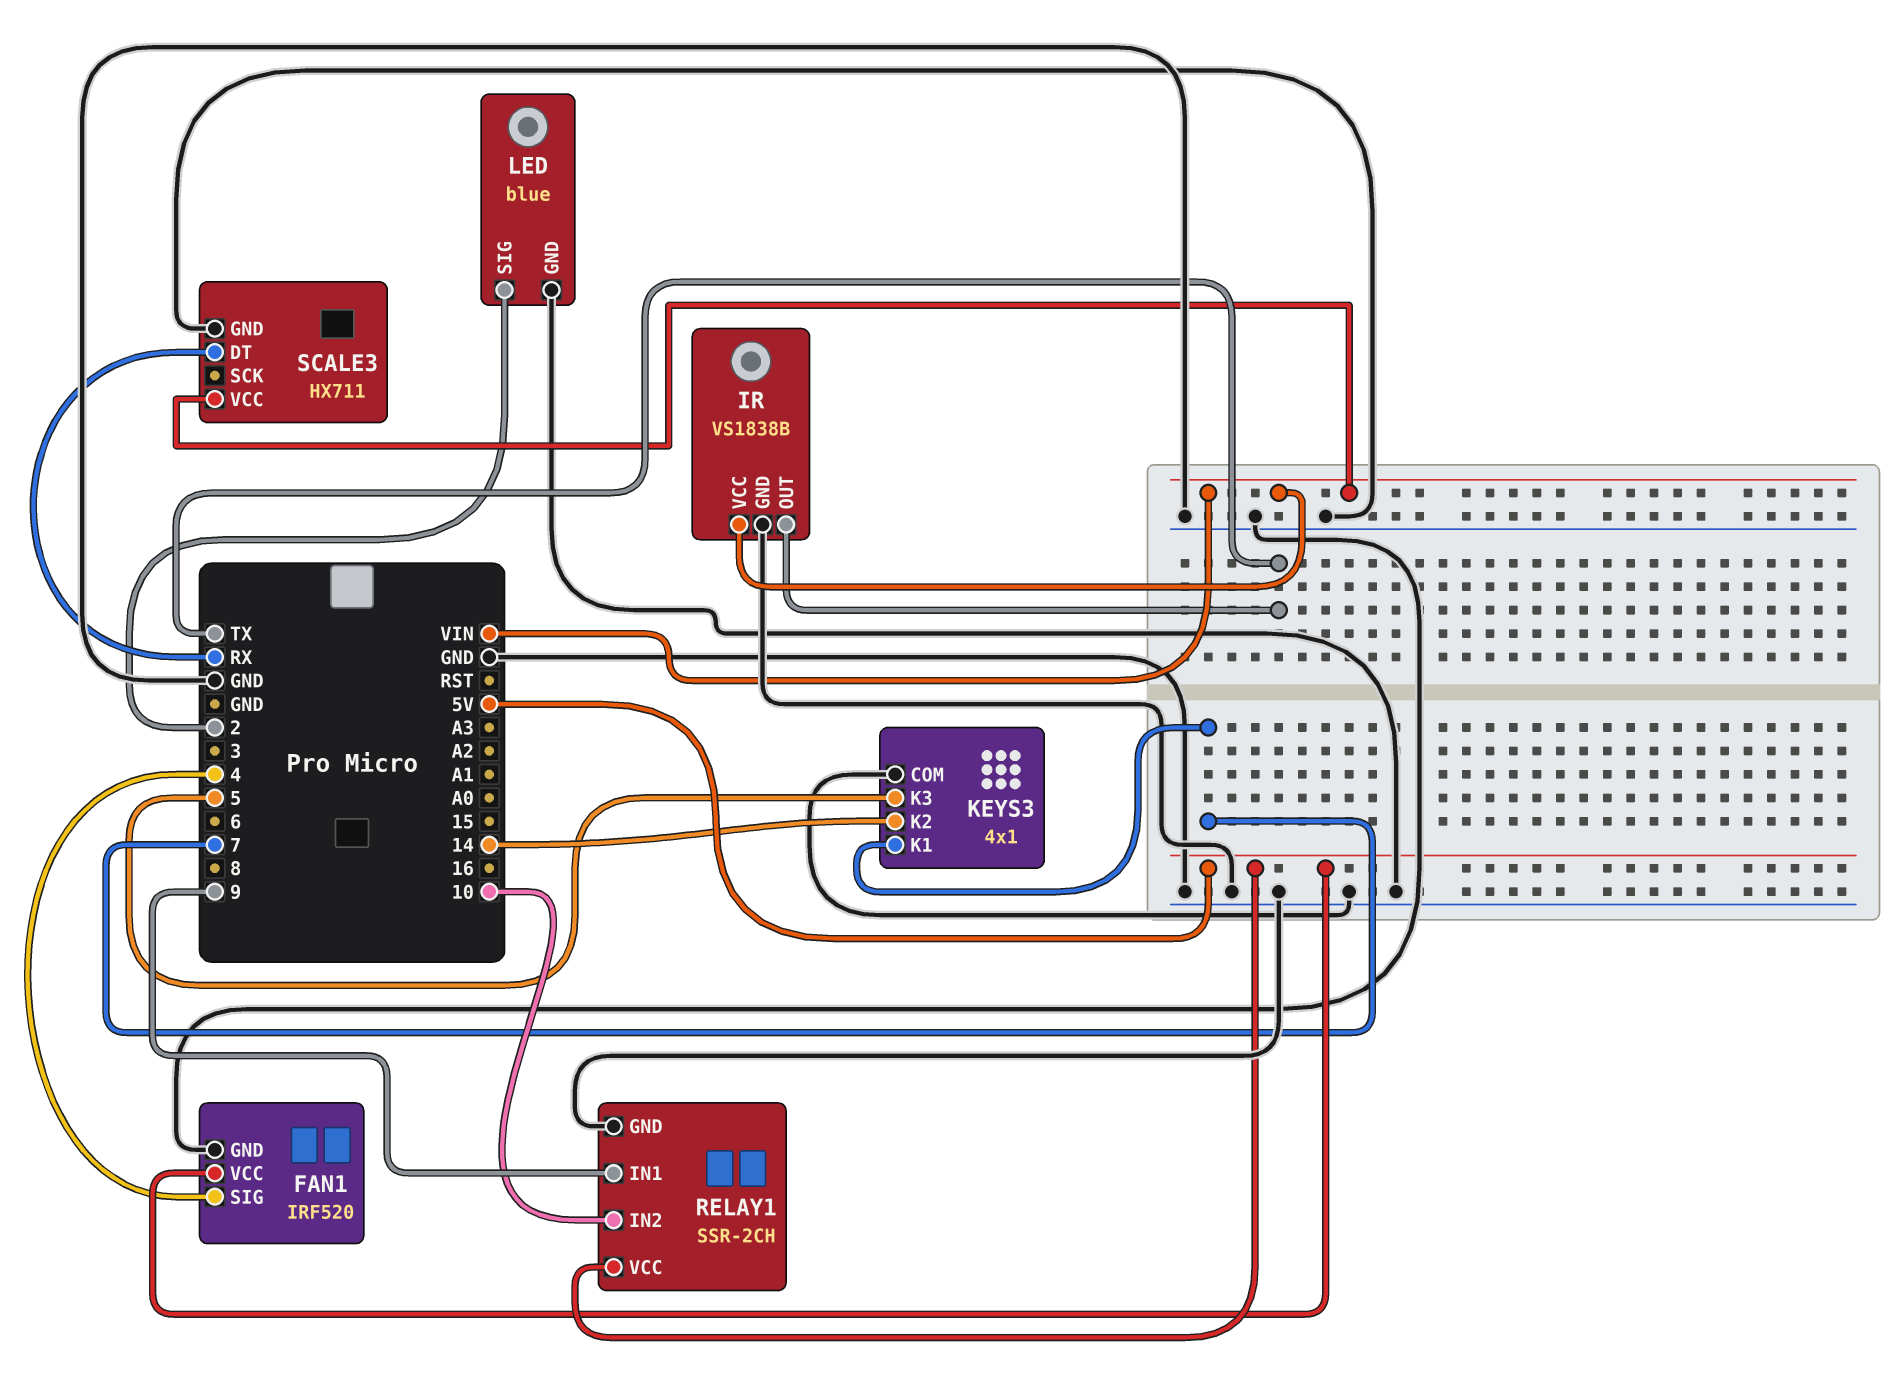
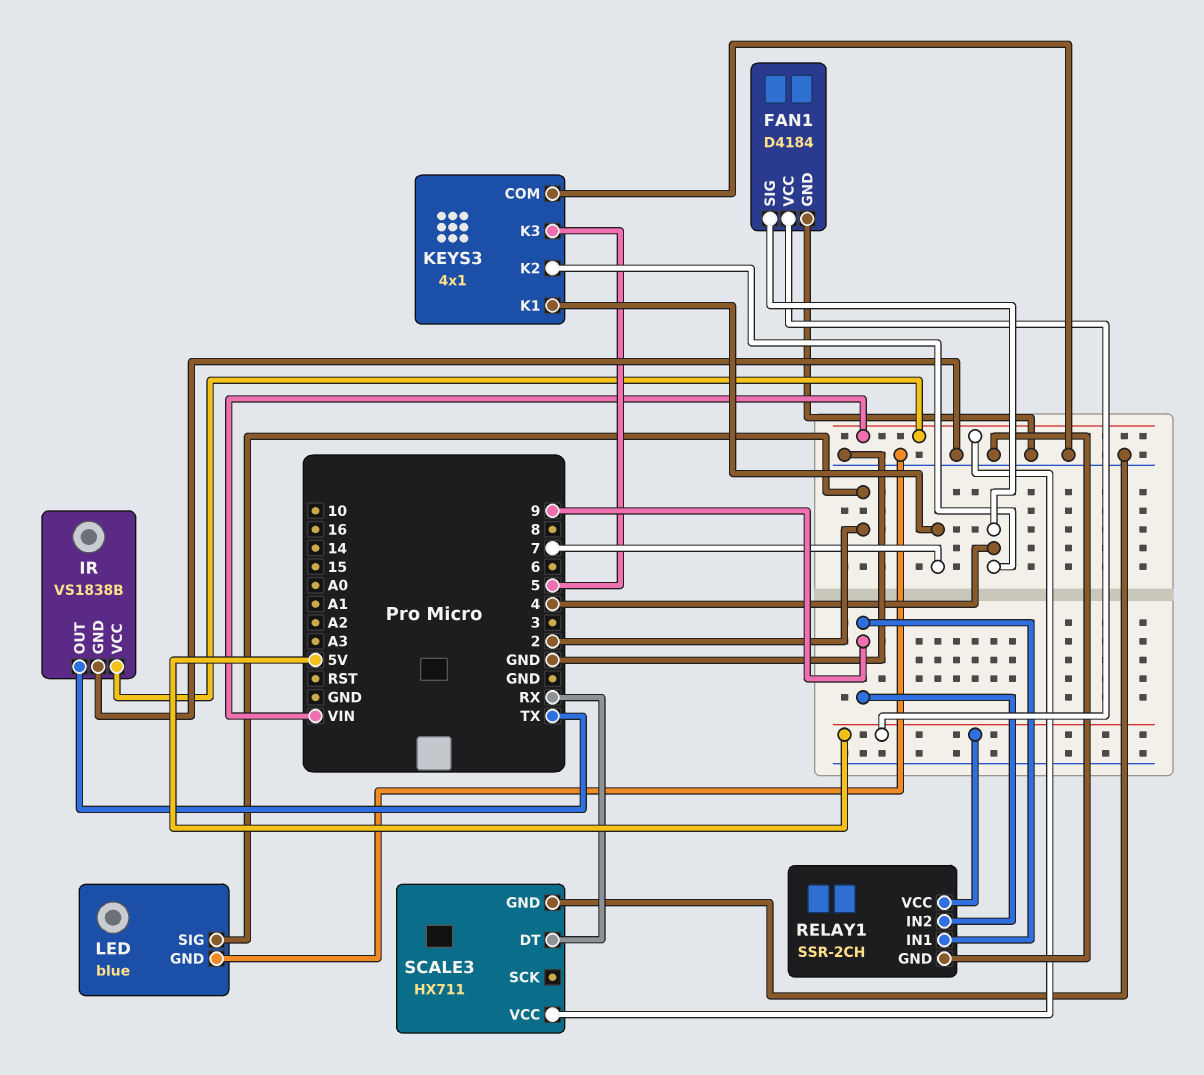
FAN1: IRF520 -> D4184
KEYS3 pin K2: 14 -> 4
RELAY1 pin IN2: 10 -> 9

